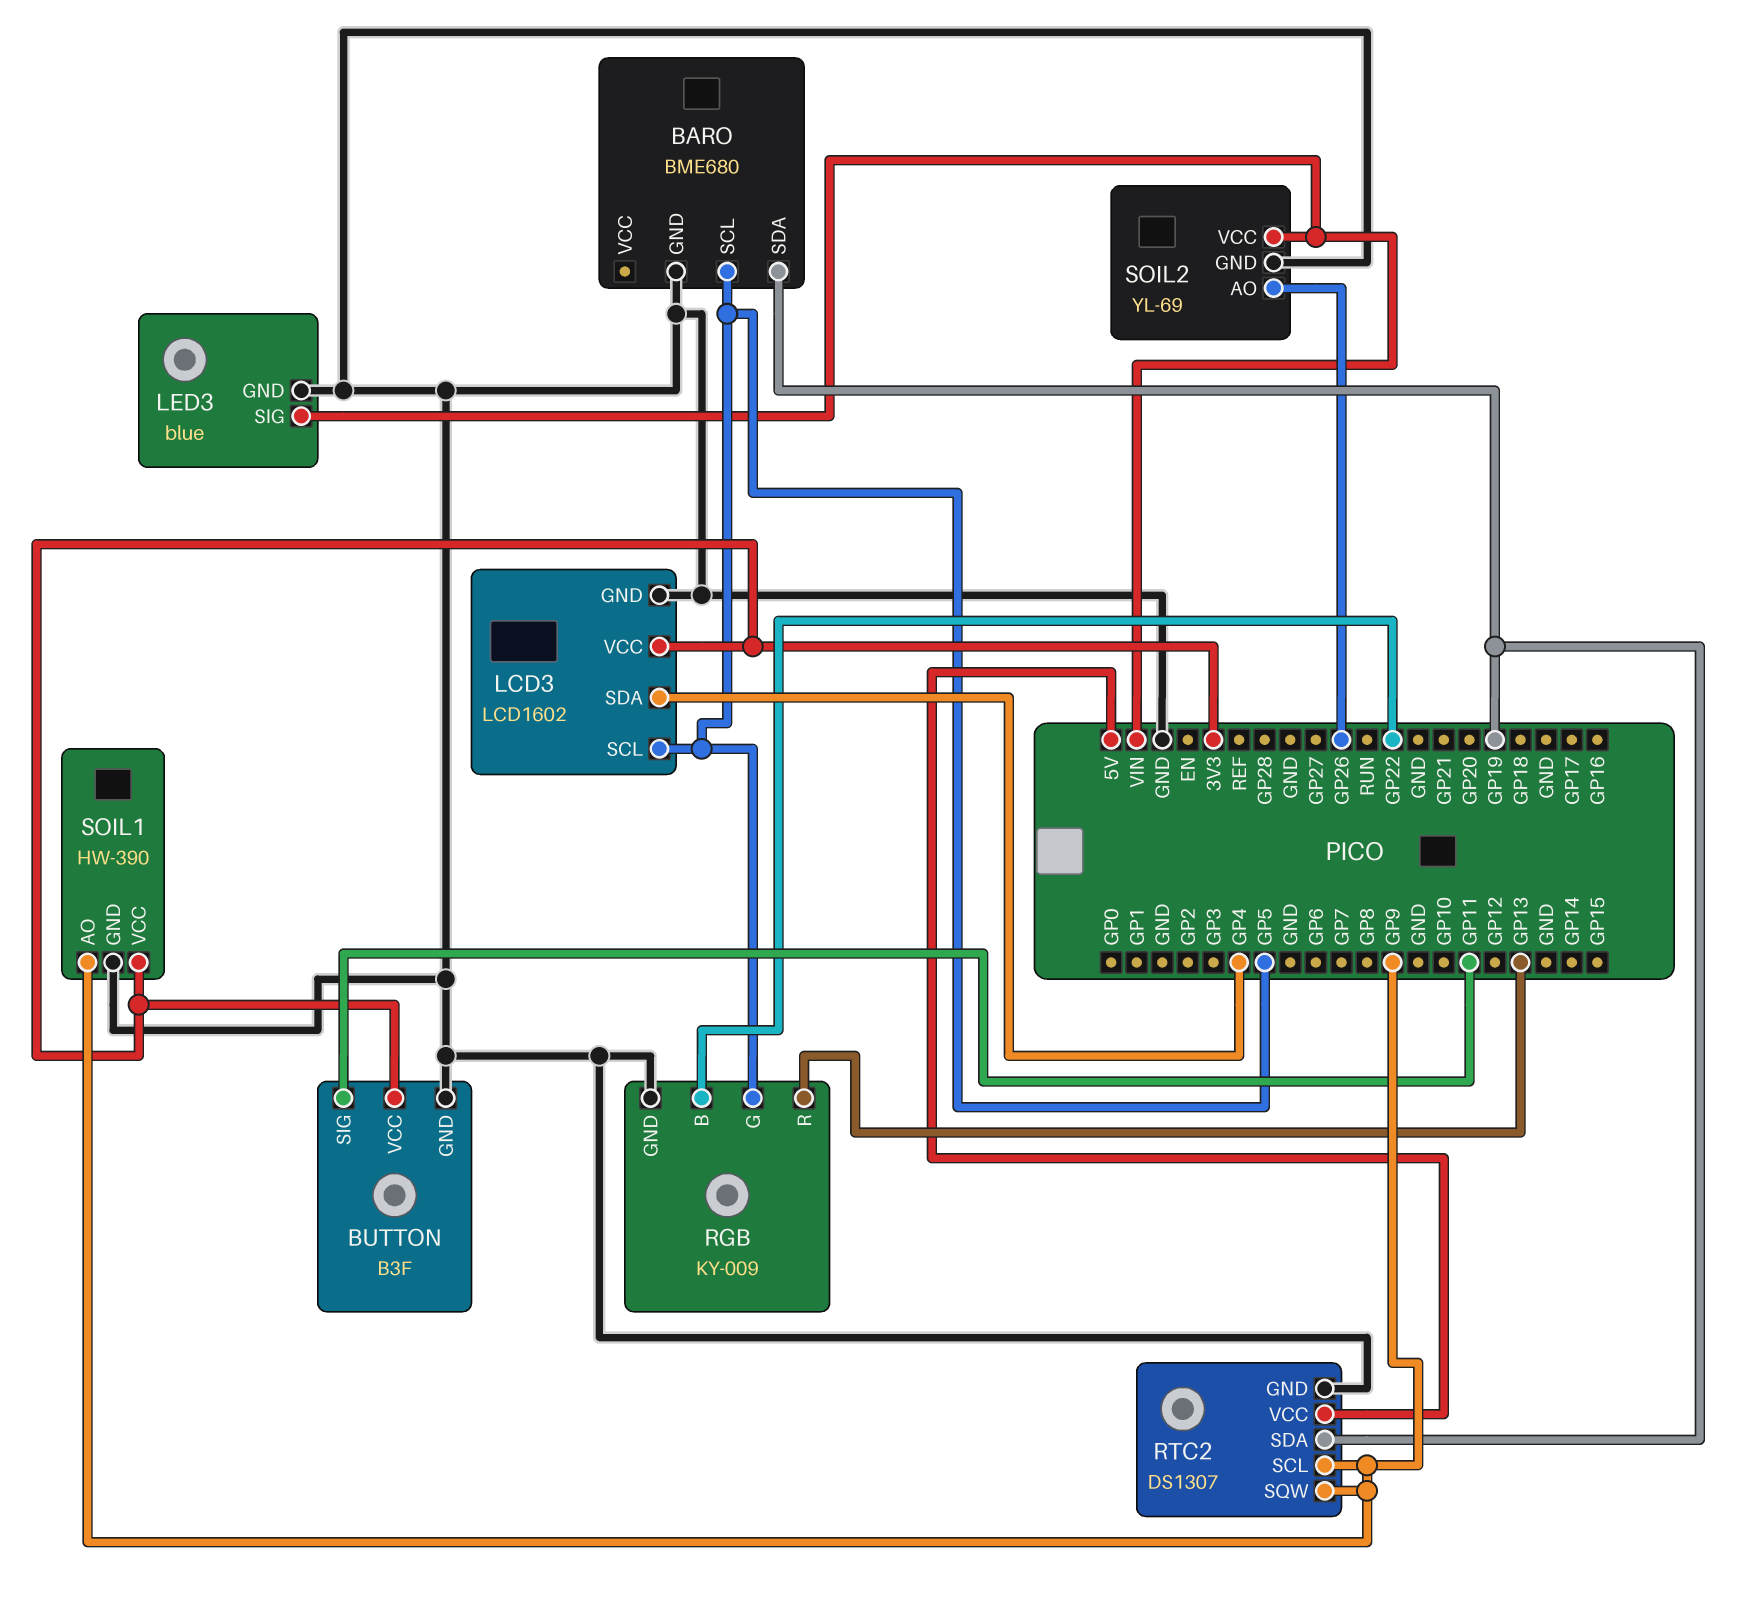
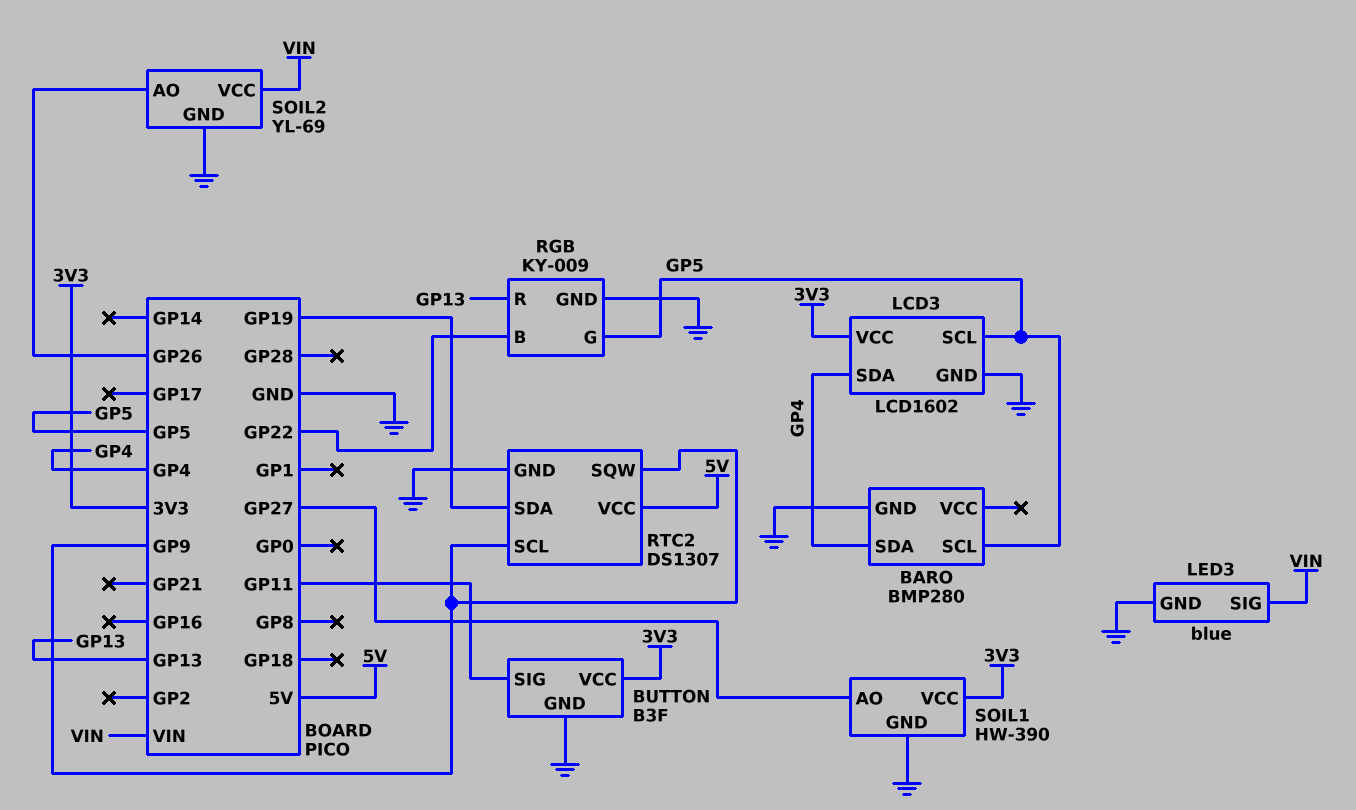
BARO: BME680 -> BMP280
BARO pin SDA: GP19 -> GP4
SOIL1 pin AO: GP9 -> GP27

